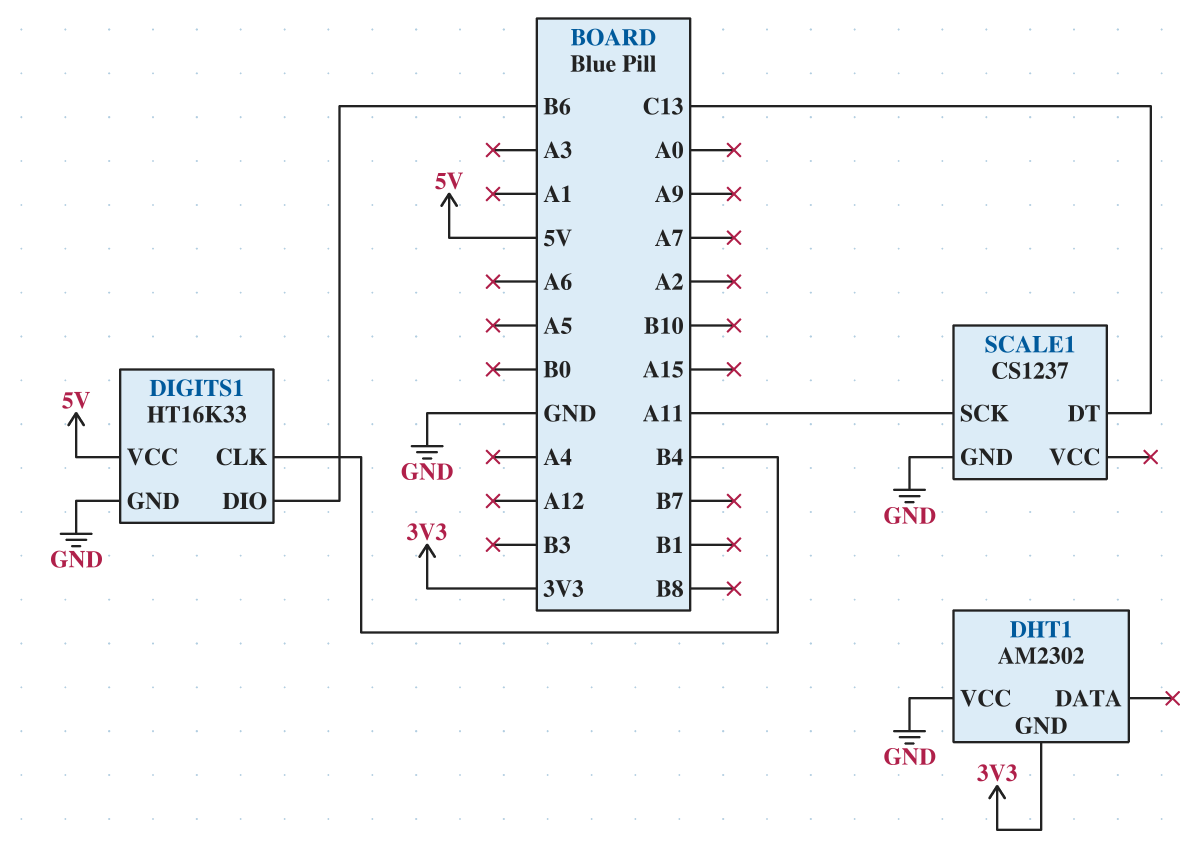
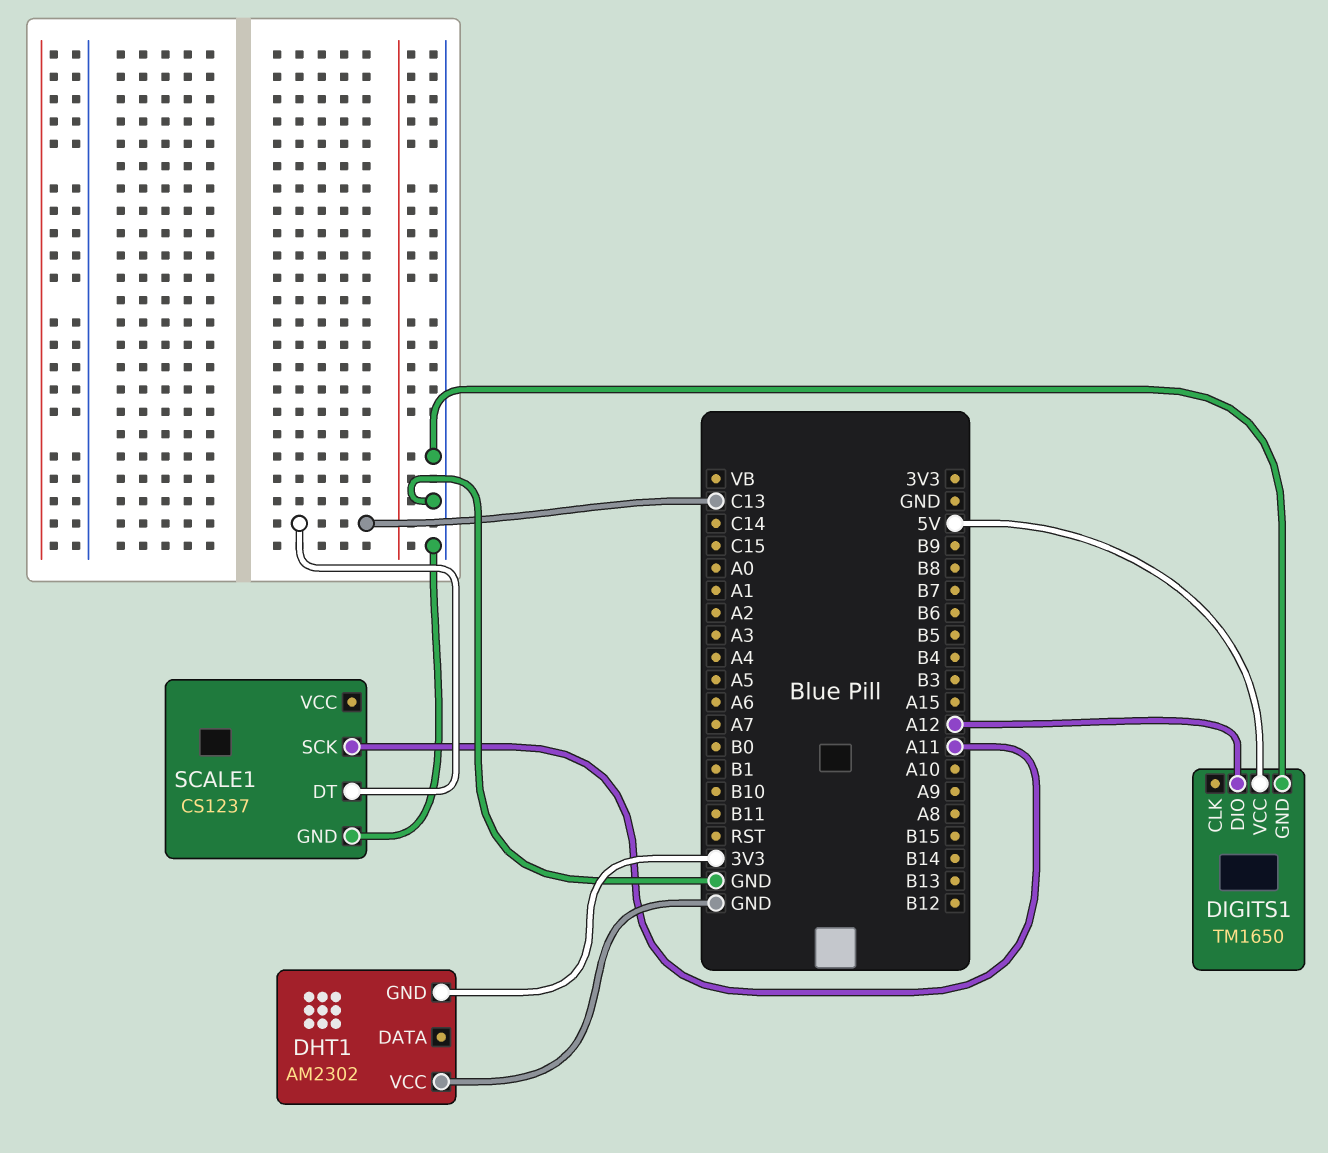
DIGITS1: HT16K33 -> TM1650
DIGITS1 pin CLK: B4 -> none
DIGITS1 pin DIO: B6 -> A12

